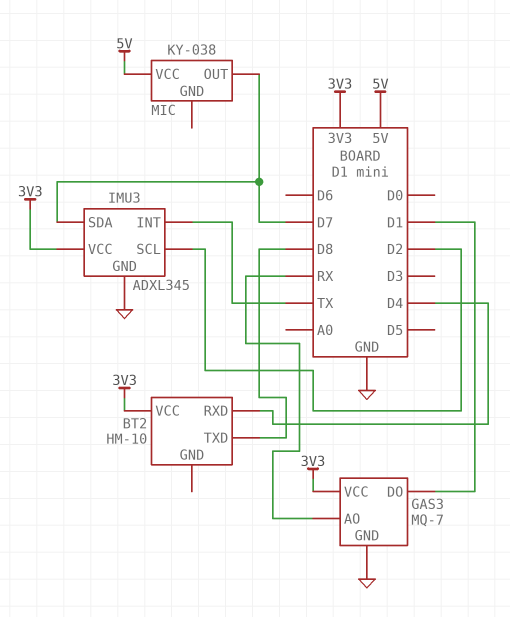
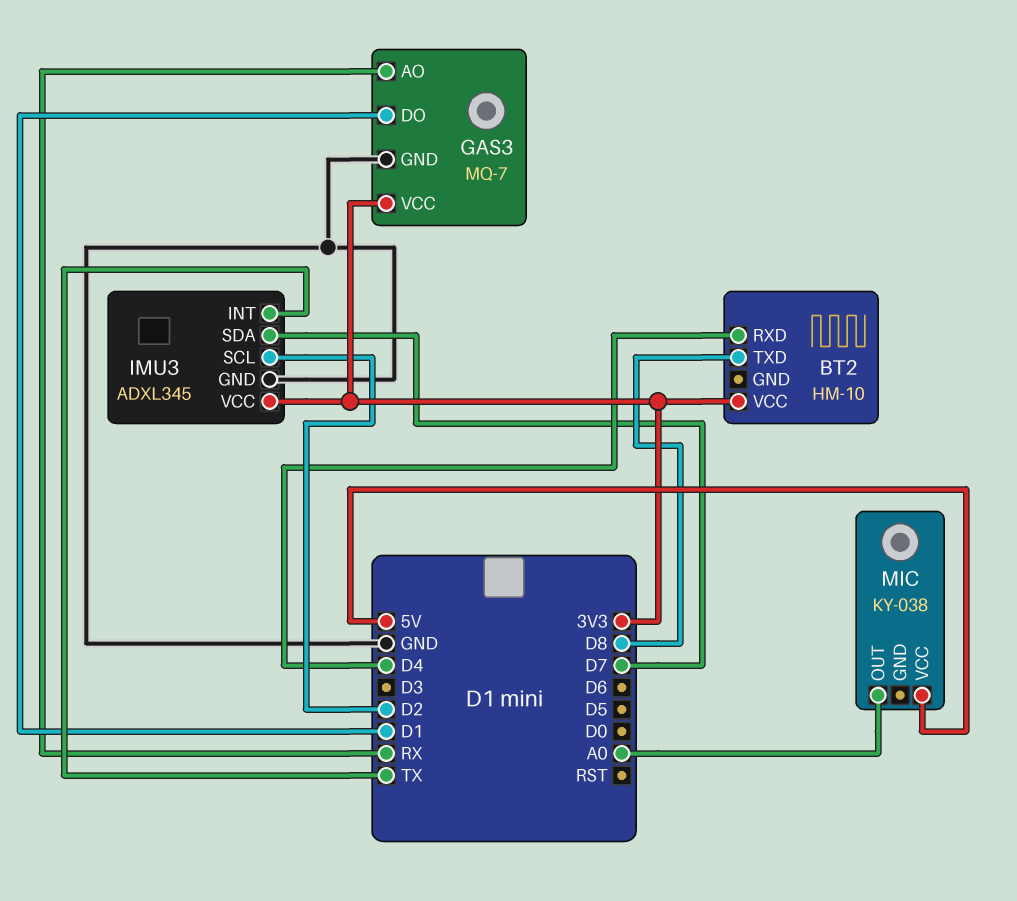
MIC pin OUT: D7 -> A0

